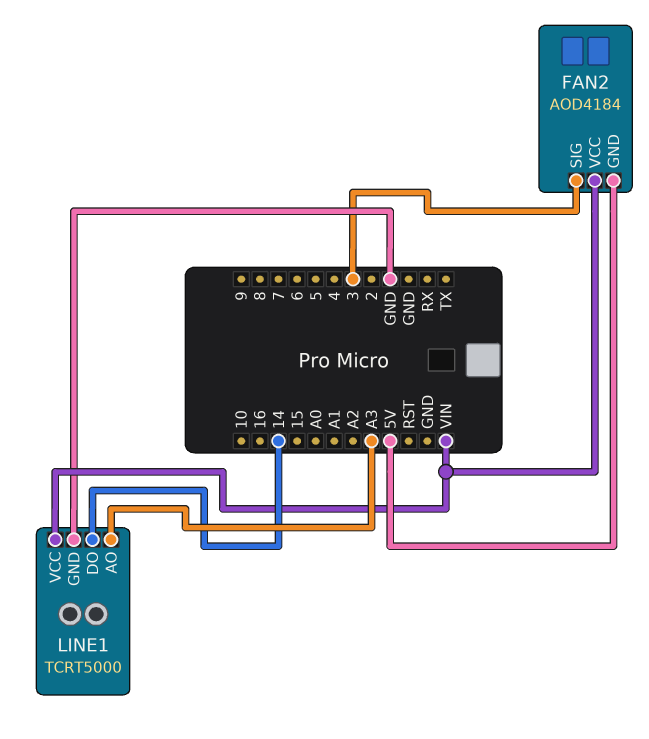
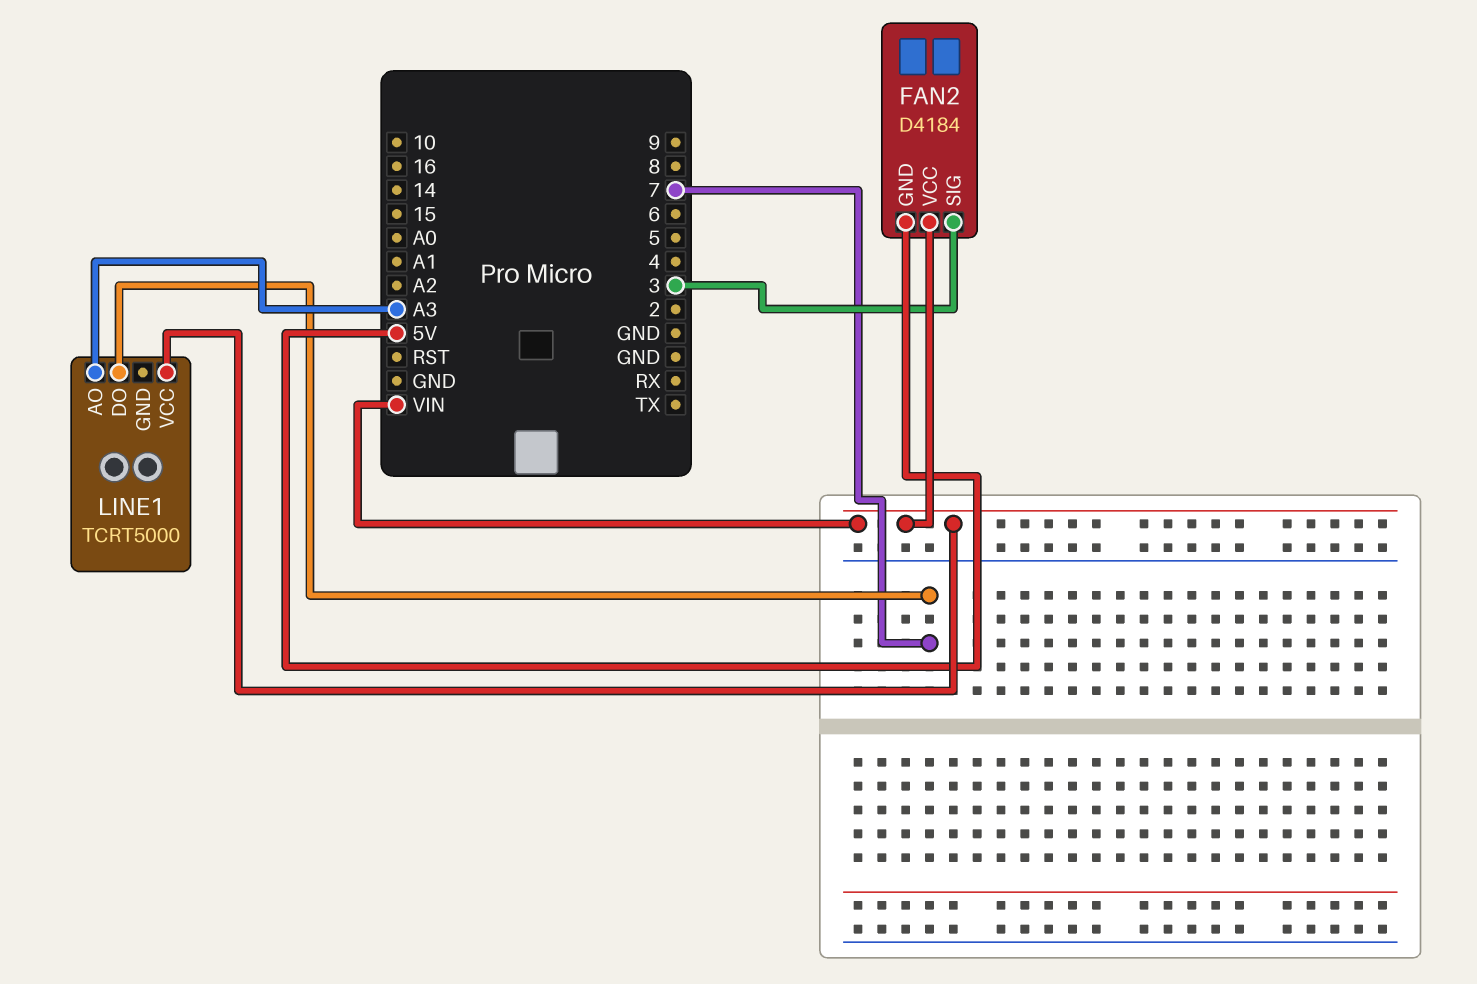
FAN2: AOD4184 -> D4184
LINE1 pin DO: 14 -> 7
LINE1 pin GND: GND -> none

